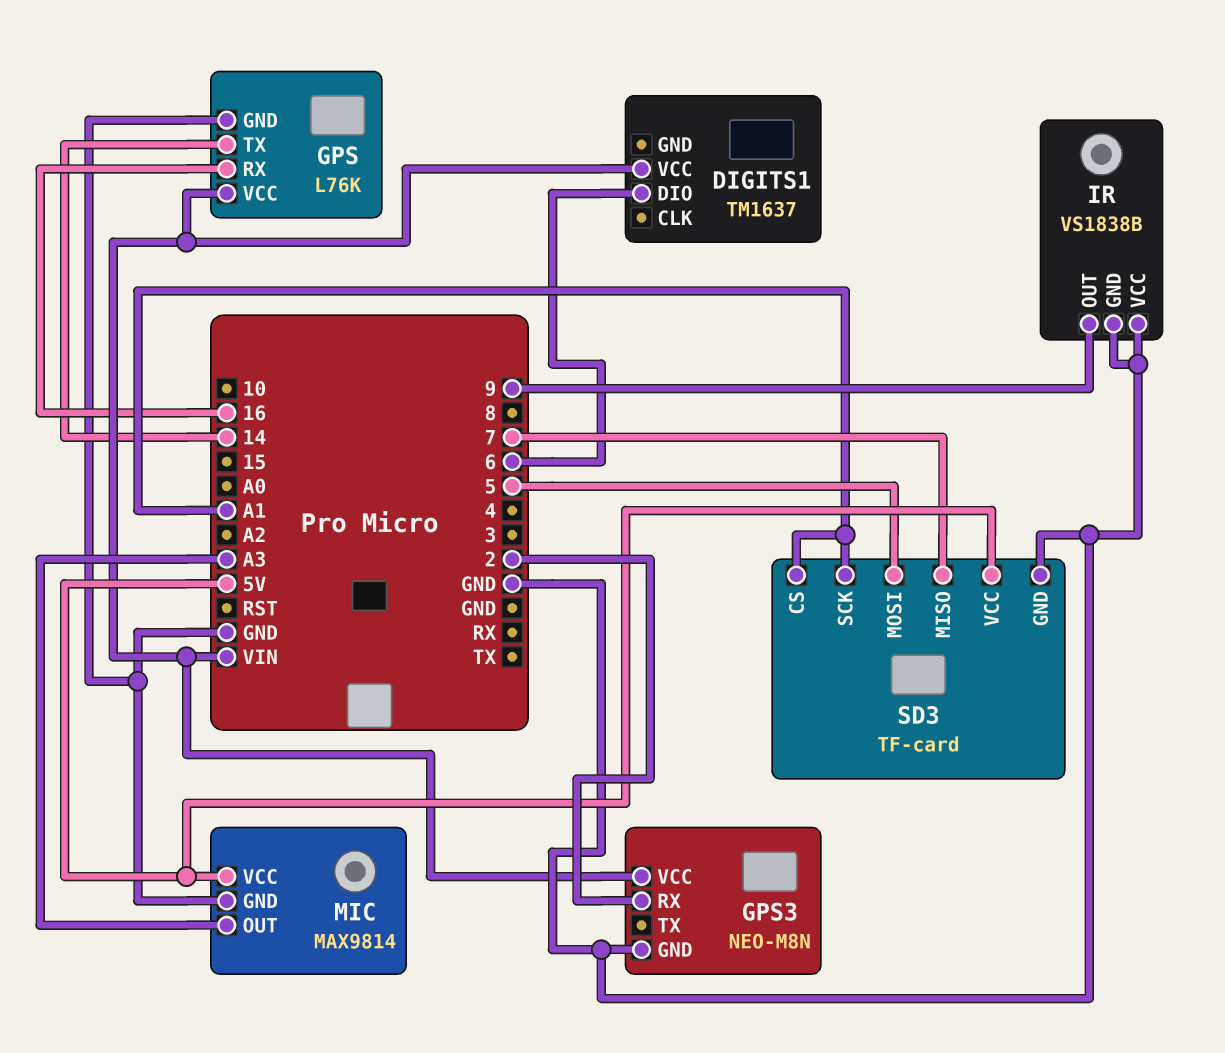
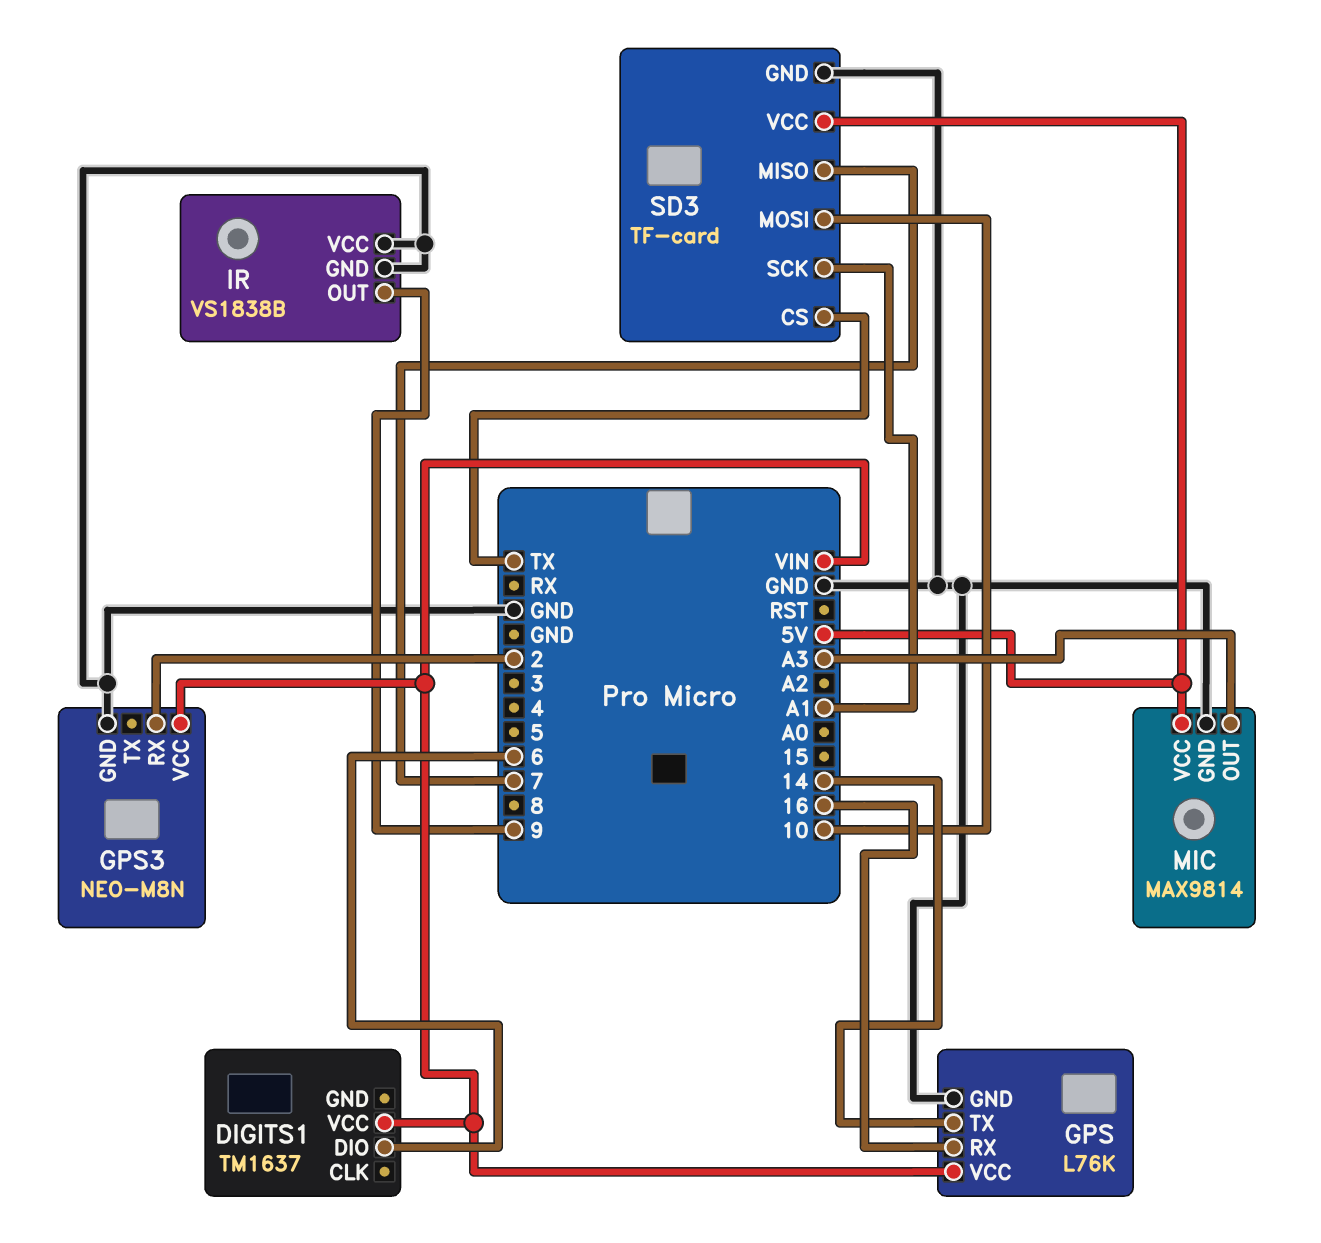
SD3 pin CS: A1 -> TX
SD3 pin MOSI: 5 -> 10

